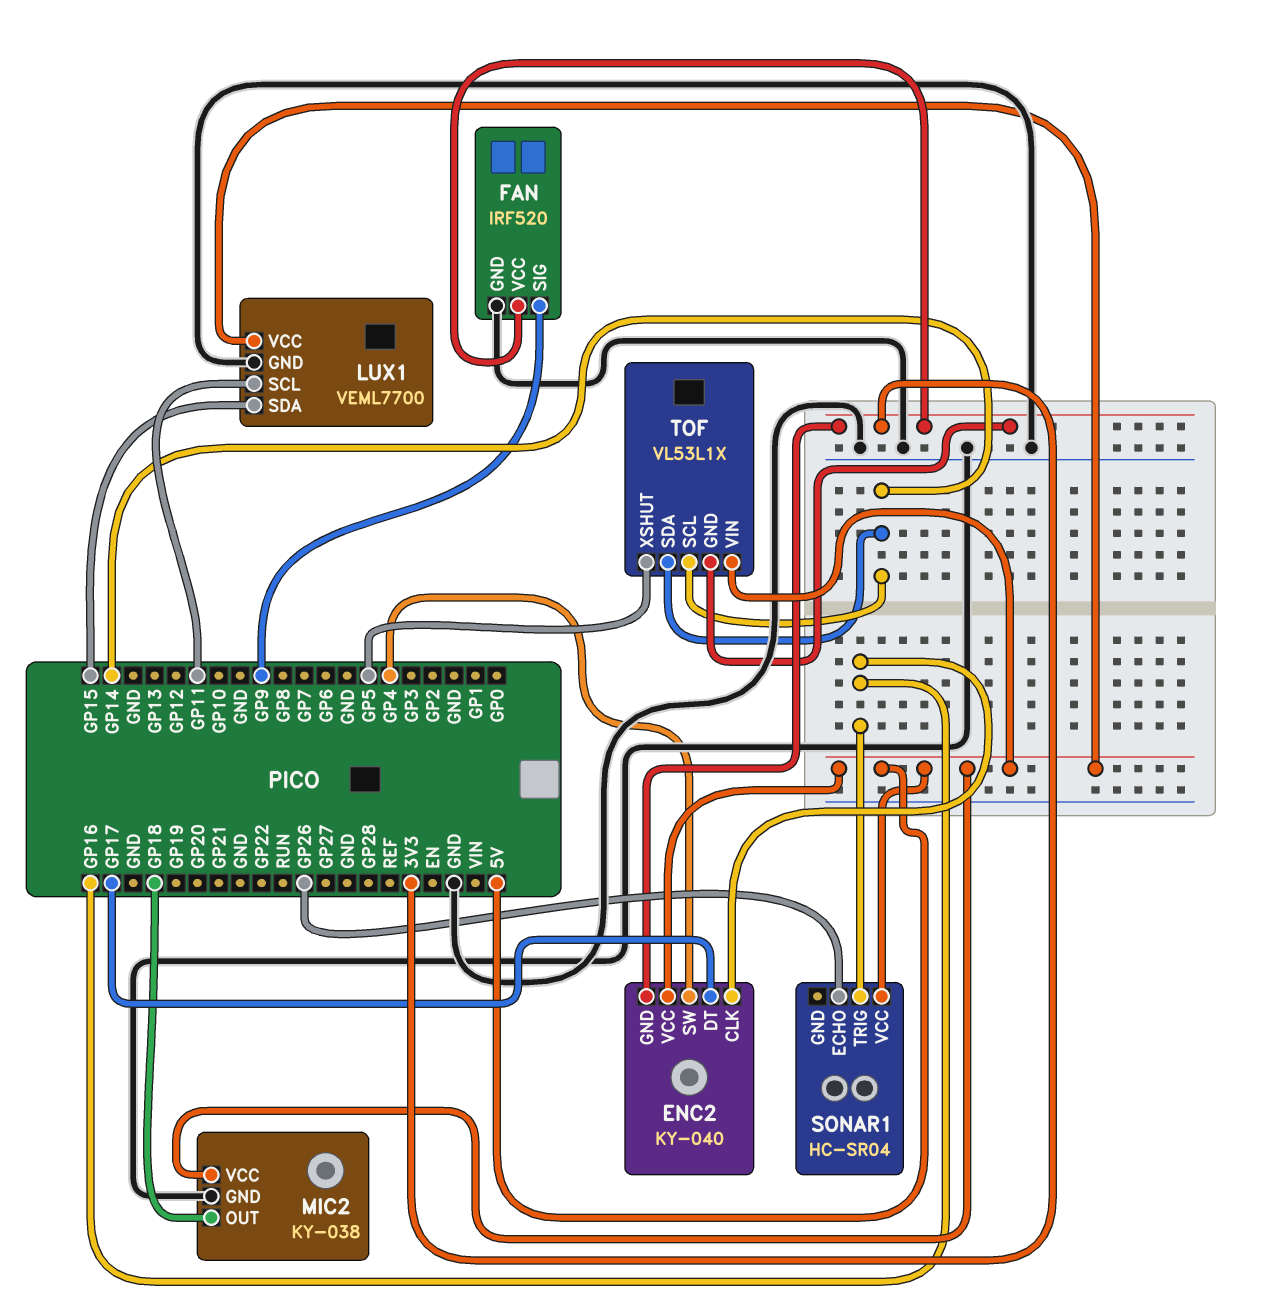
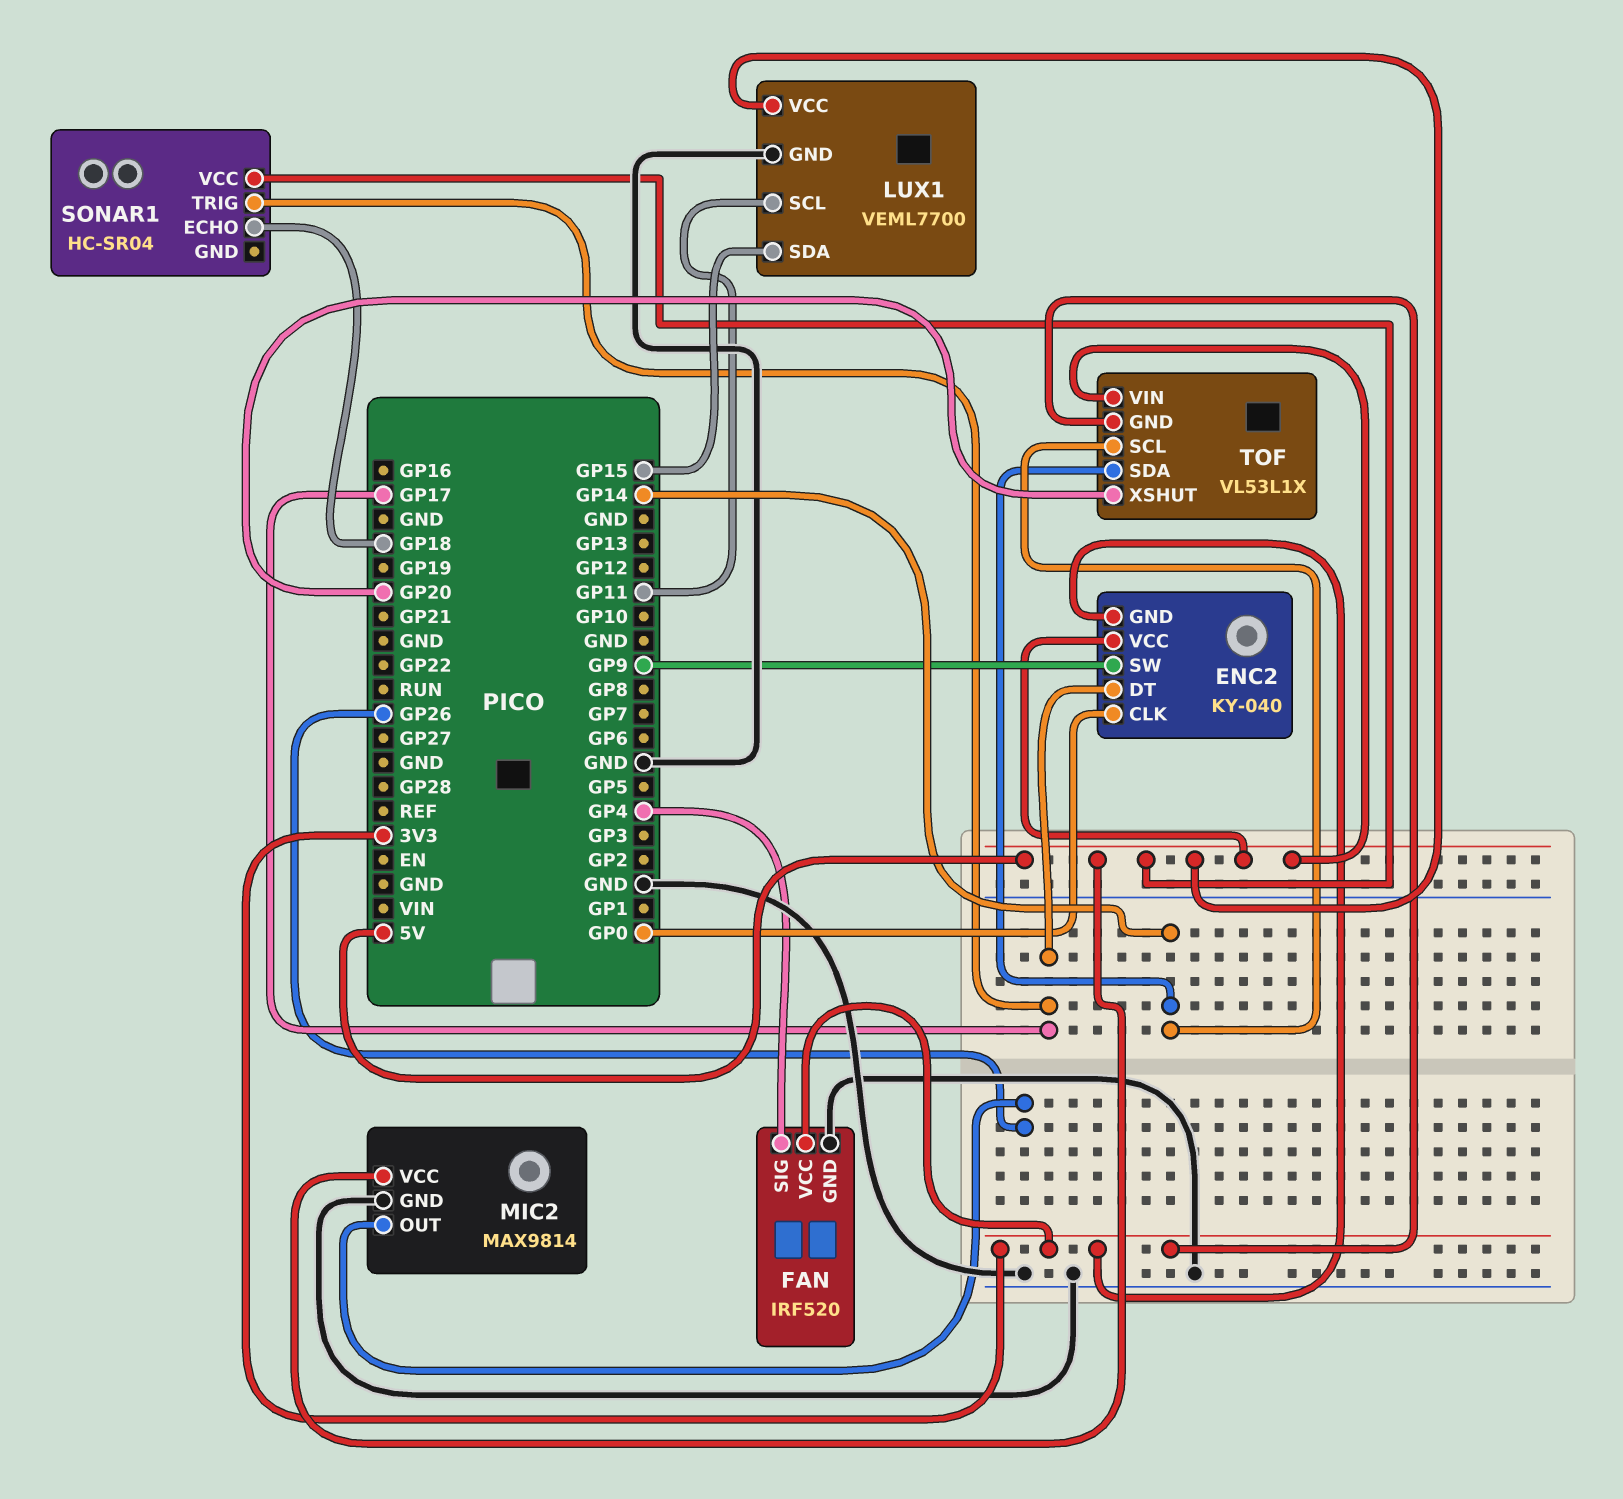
ENC2 pin CLK: GP16 -> GP0
ENC2 pin SW: GP4 -> GP9
FAN pin SIG: GP9 -> GP4
MIC2: KY-038 -> MAX9814
MIC2 pin OUT: GP18 -> GP26
SONAR1 pin ECHO: GP26 -> GP18
SONAR1 pin TRIG: GP16 -> GP17
TOF pin XSHUT: GP5 -> GP20

